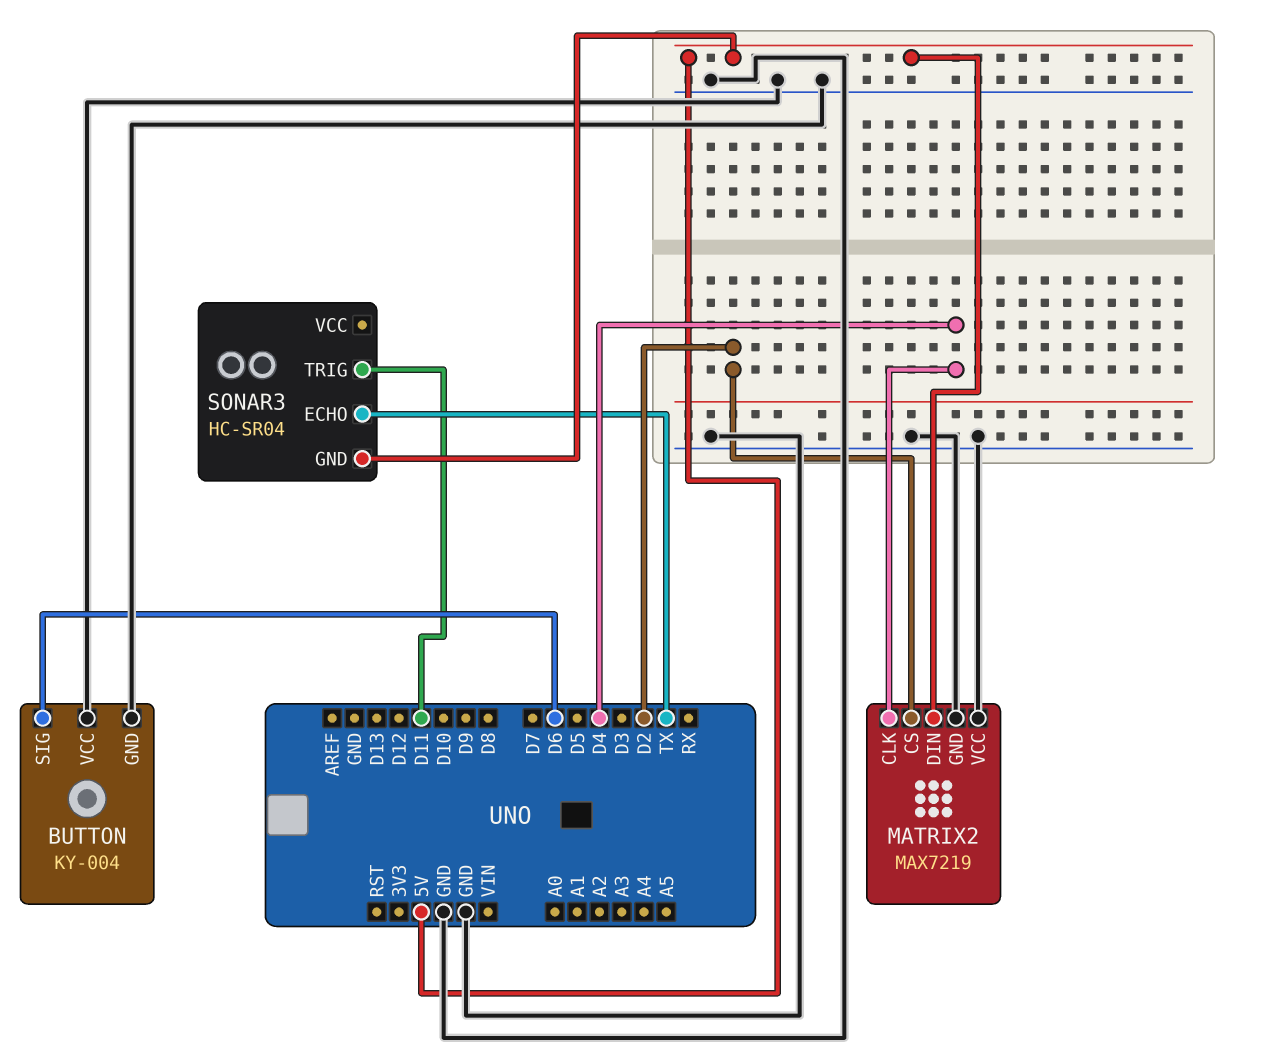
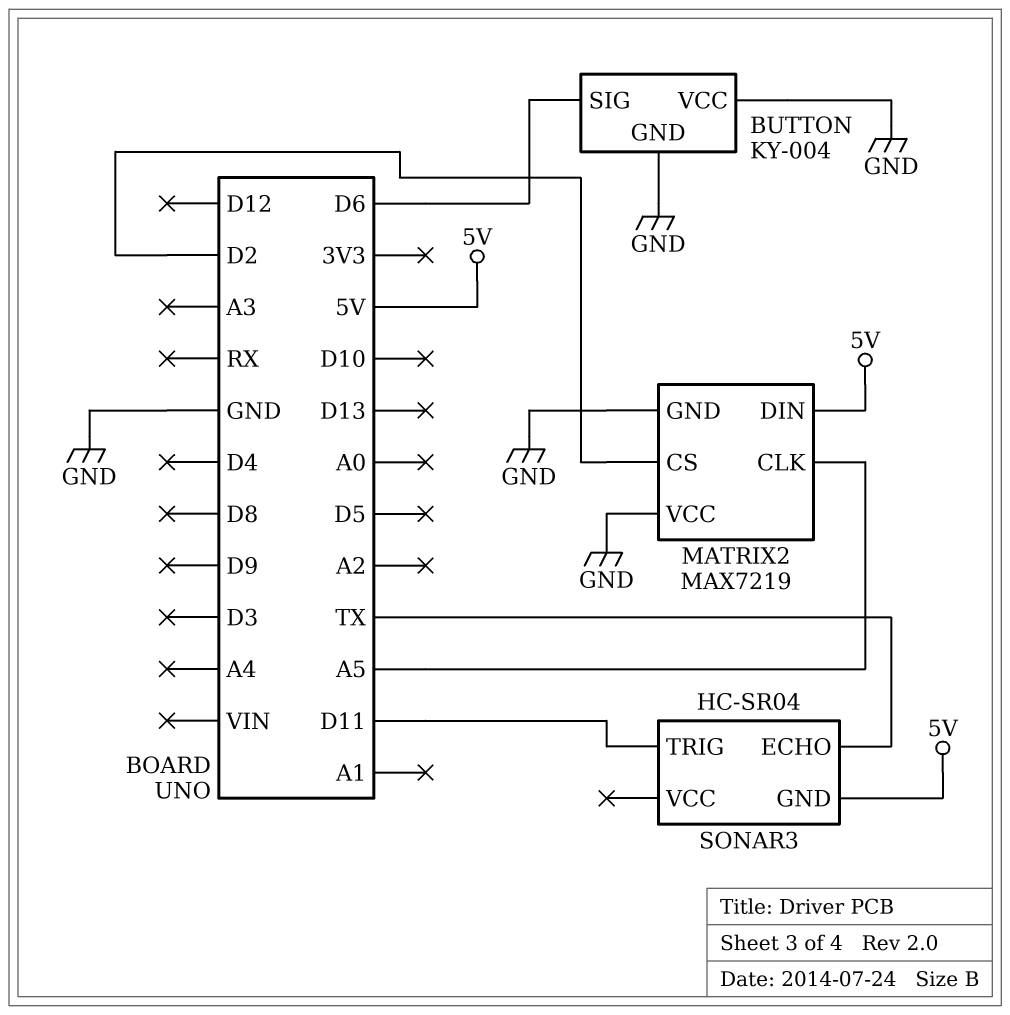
MATRIX2 pin CLK: D4 -> A5

